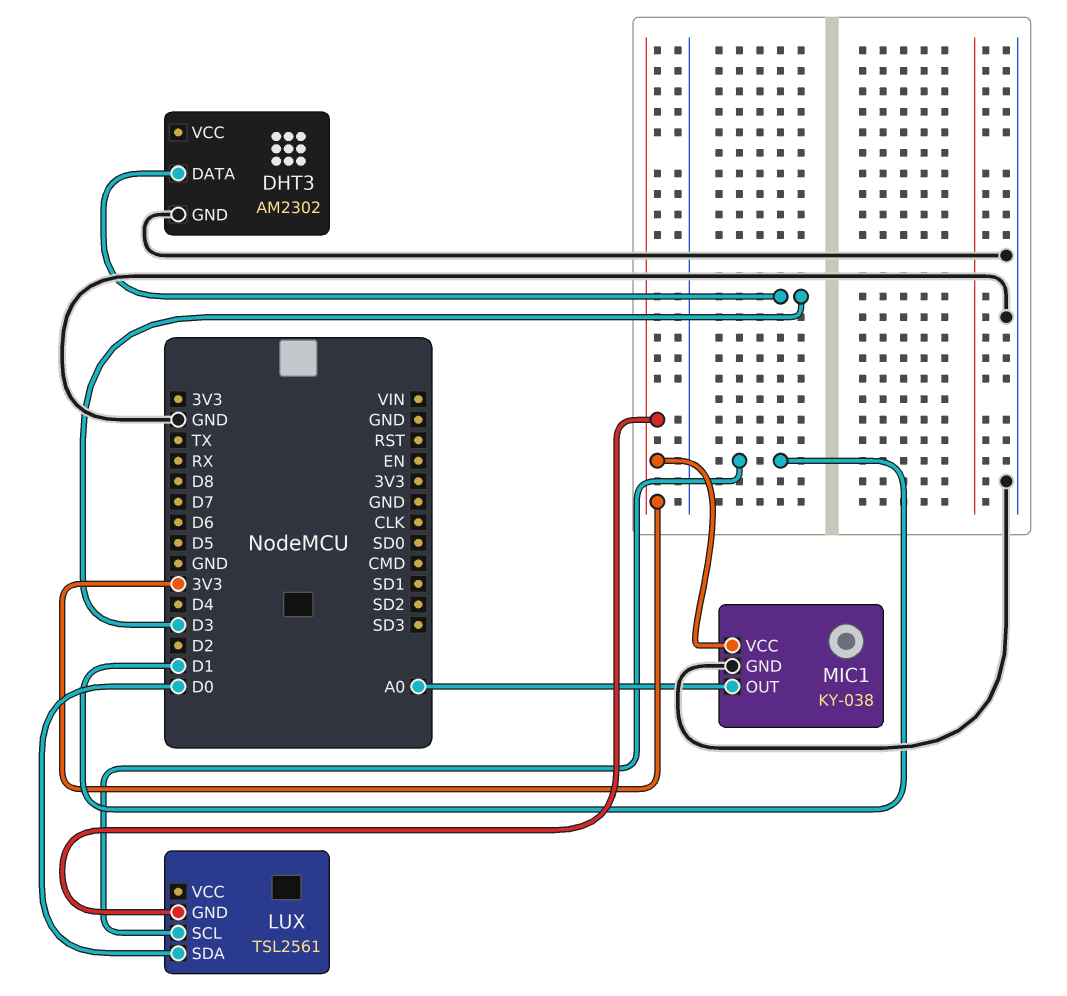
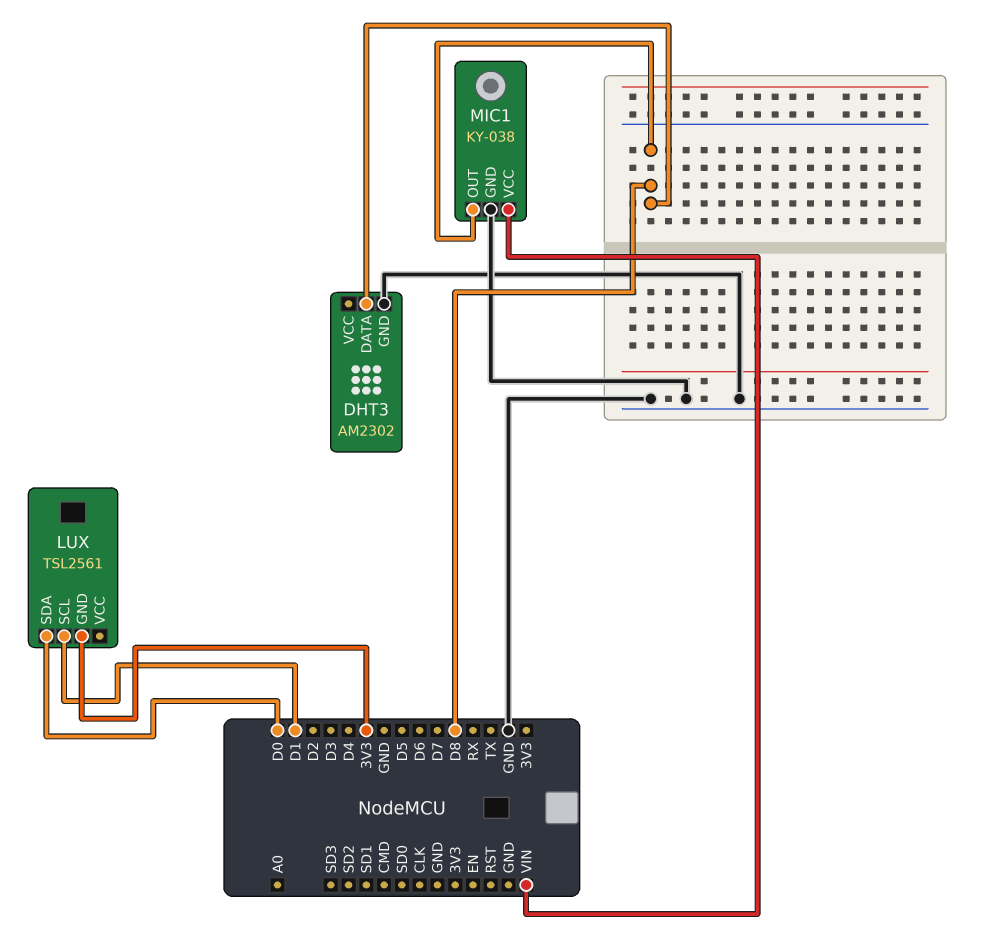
DHT3 pin DATA: D3 -> D8
MIC1 pin OUT: A0 -> D8
MIC1 pin VCC: 3V3 -> VIN

